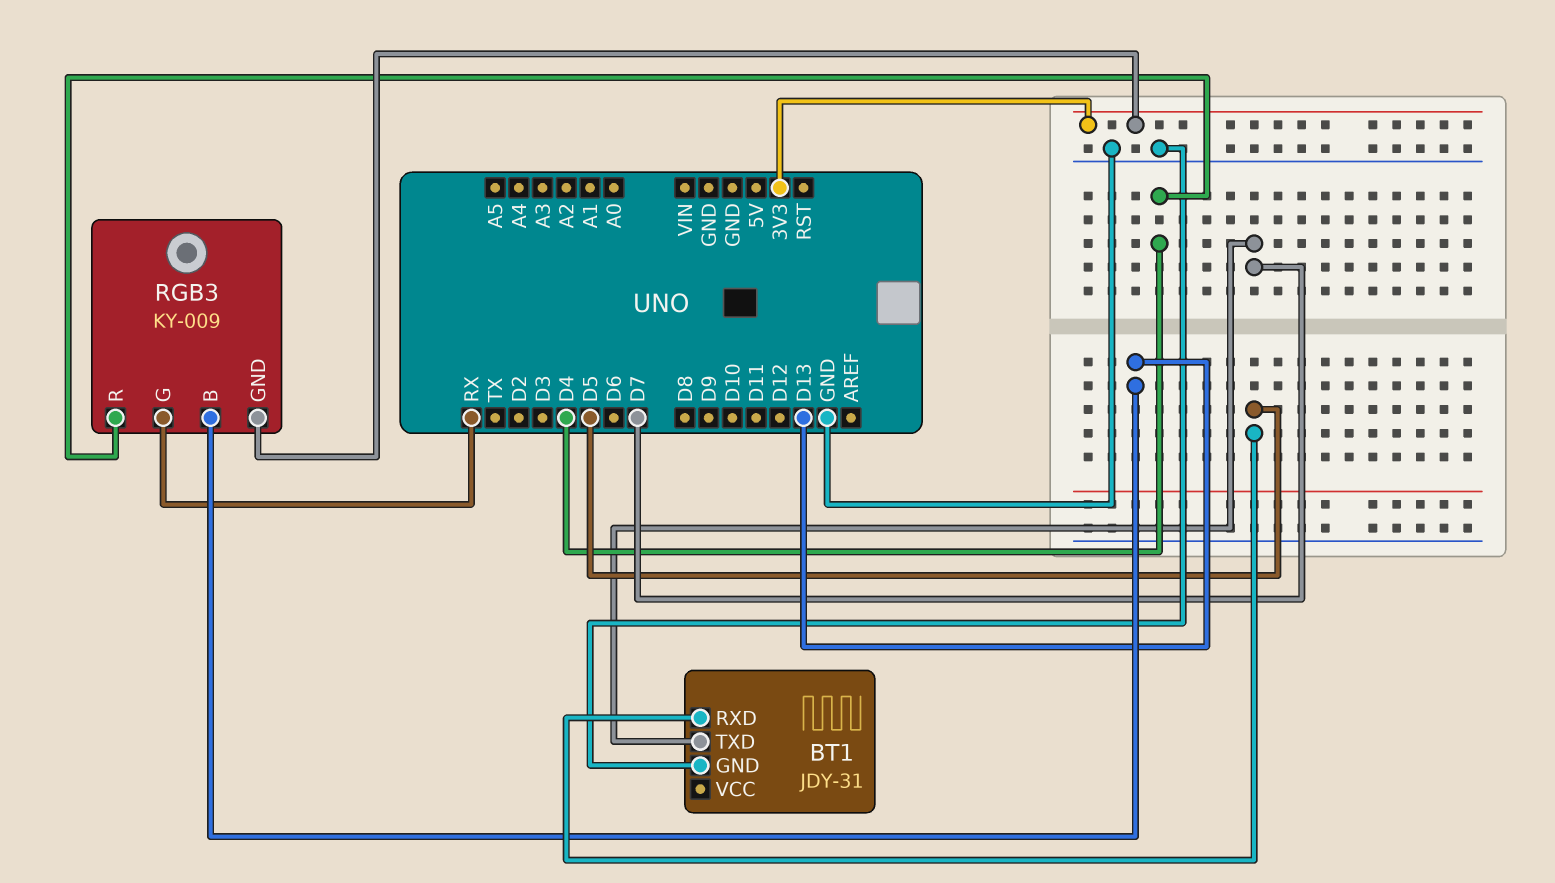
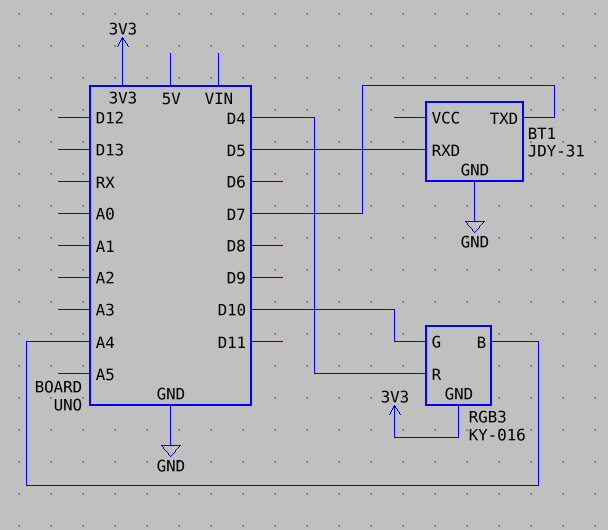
RGB3: KY-009 -> KY-016
RGB3 pin B: D13 -> A4
RGB3 pin G: RX -> D10

